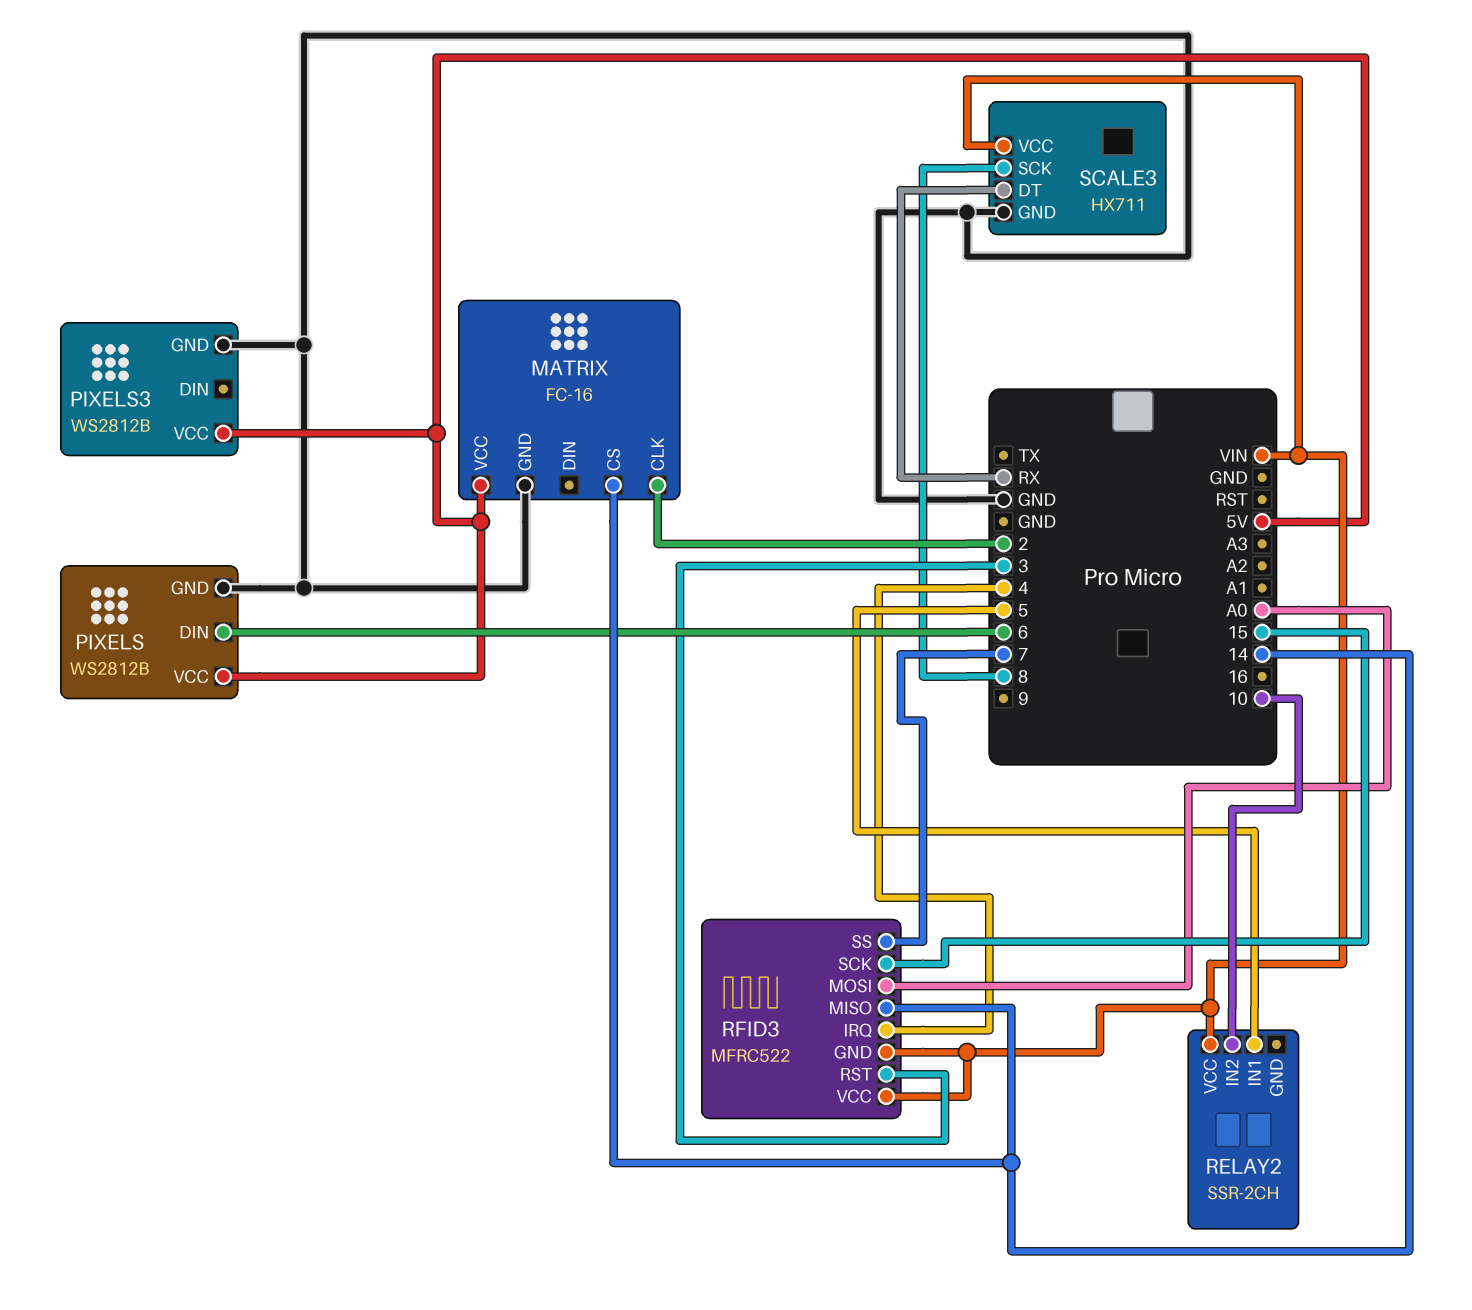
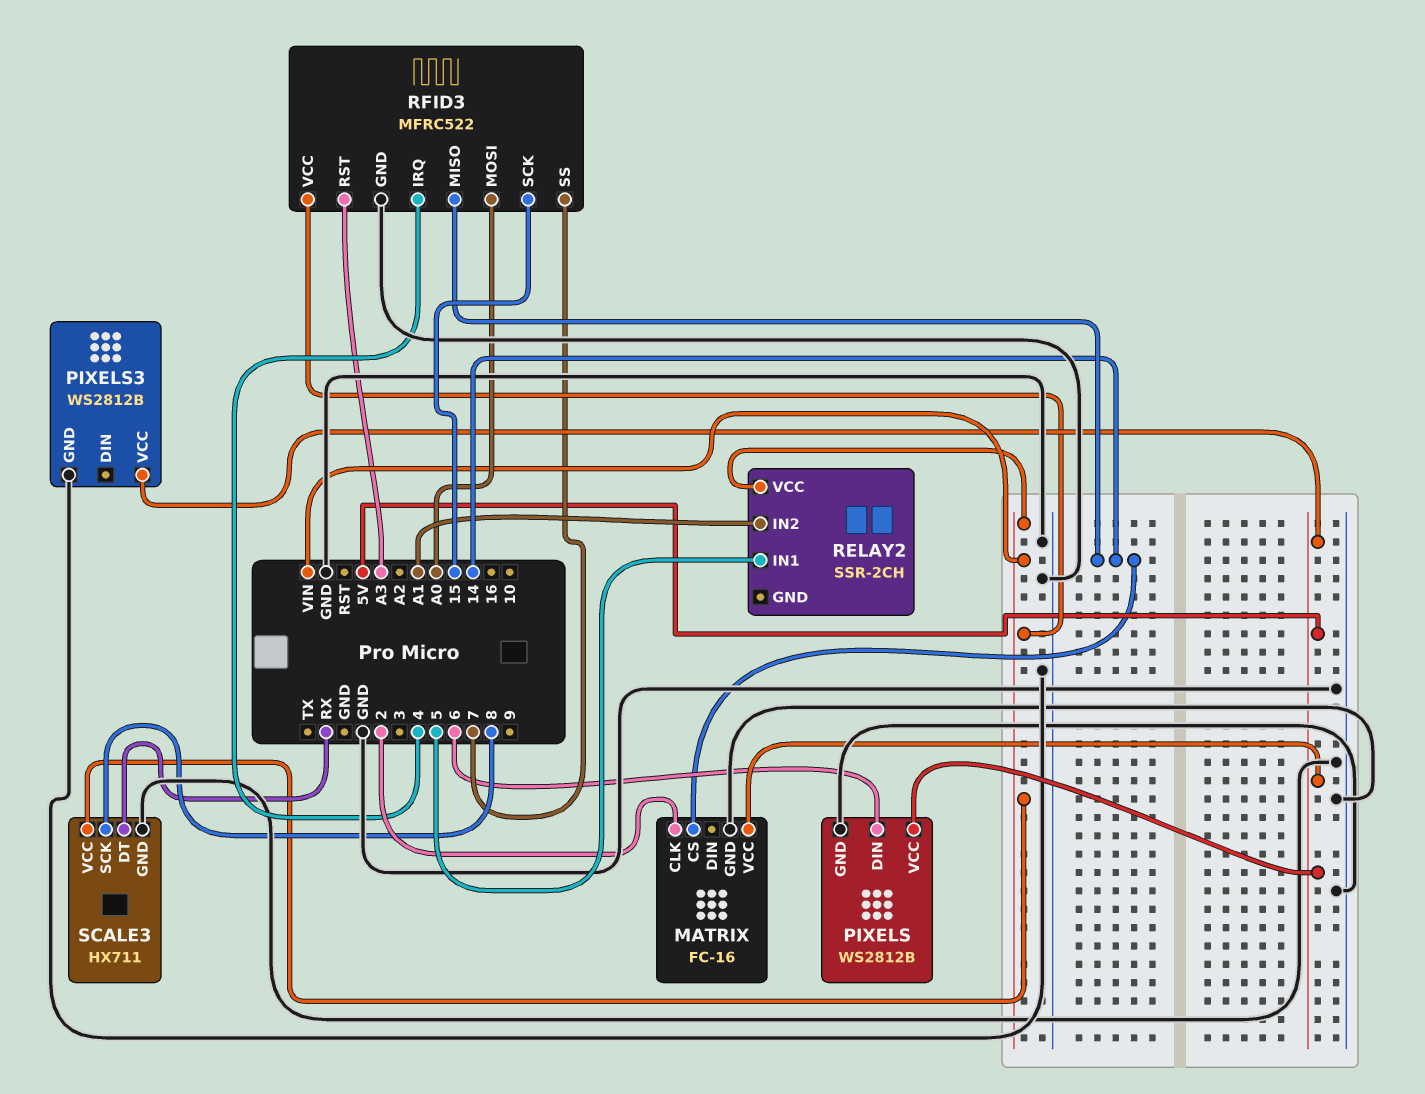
RELAY2 pin IN2: 10 -> A1
RFID3 pin GND: VIN -> GND
RFID3 pin RST: 3 -> A3

